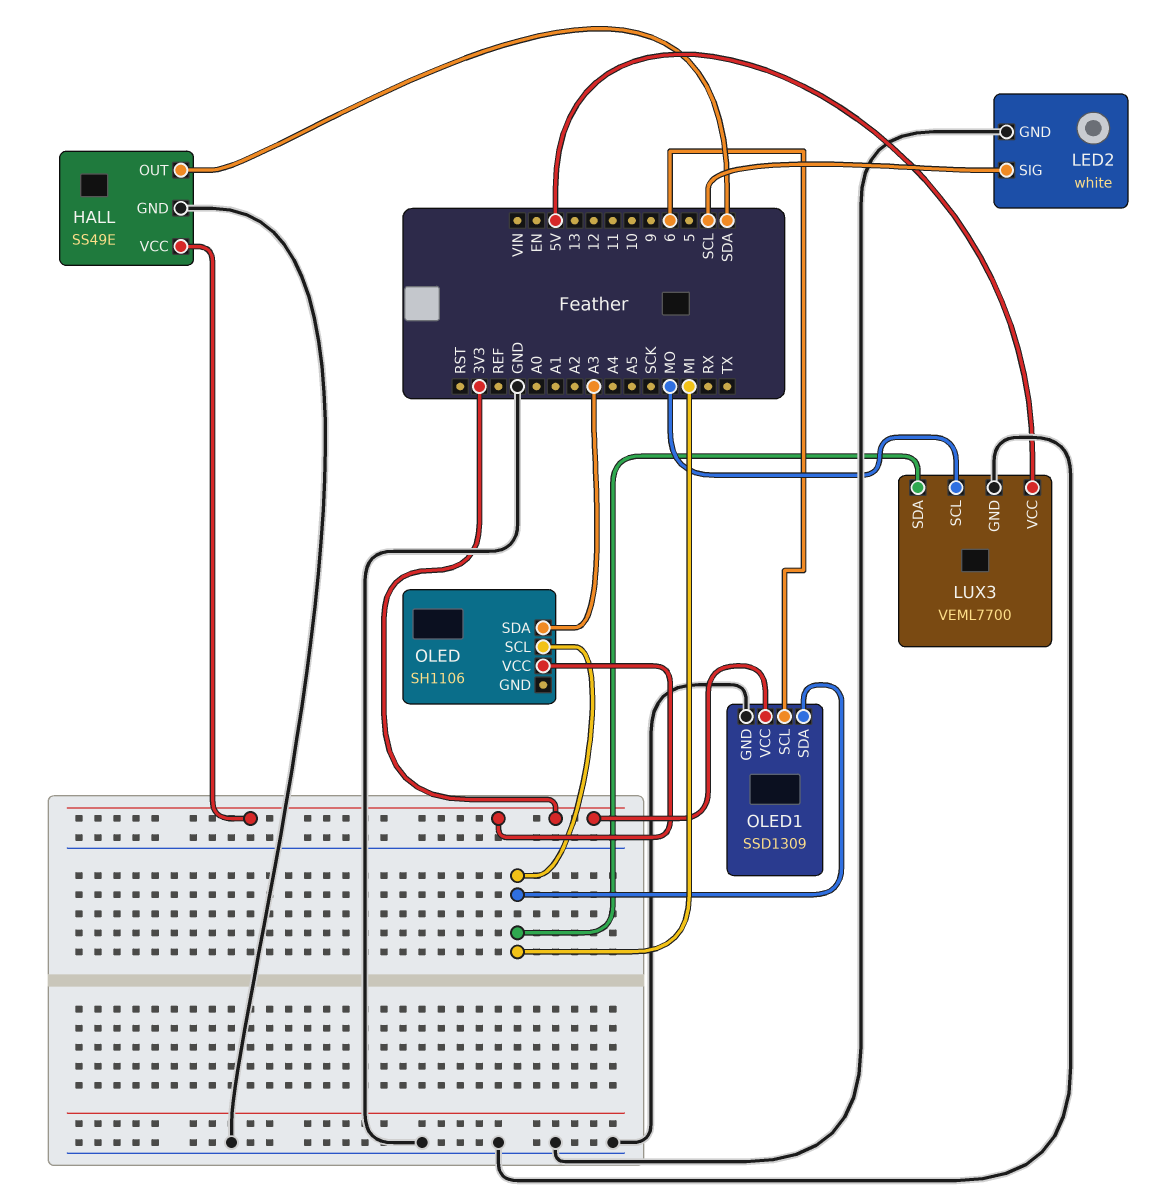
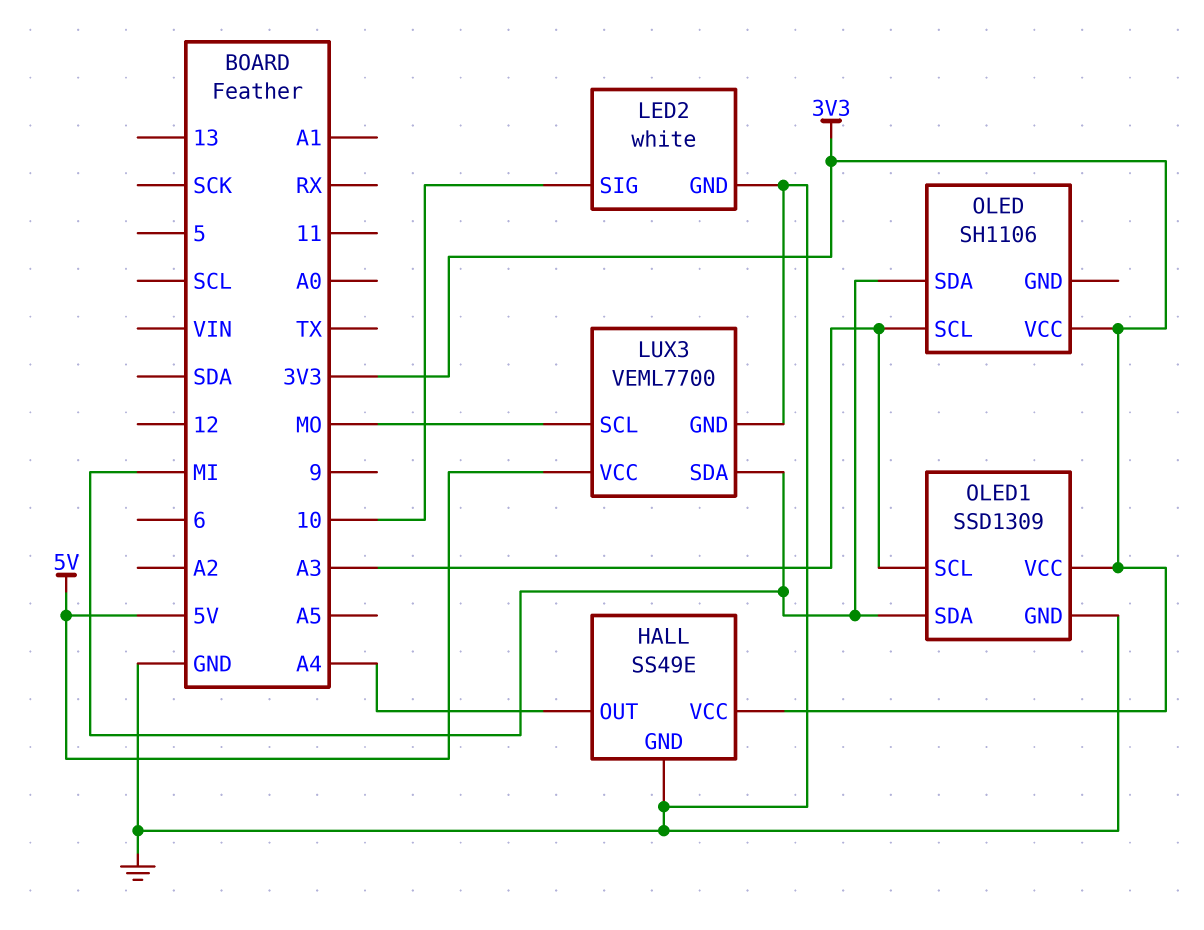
HALL pin OUT: SDA -> A4
LED2 pin SIG: SCL -> 10
OLED pin SCL: MI -> A3
OLED pin SDA: A3 -> MI
OLED1 pin SCL: 6 -> A3

